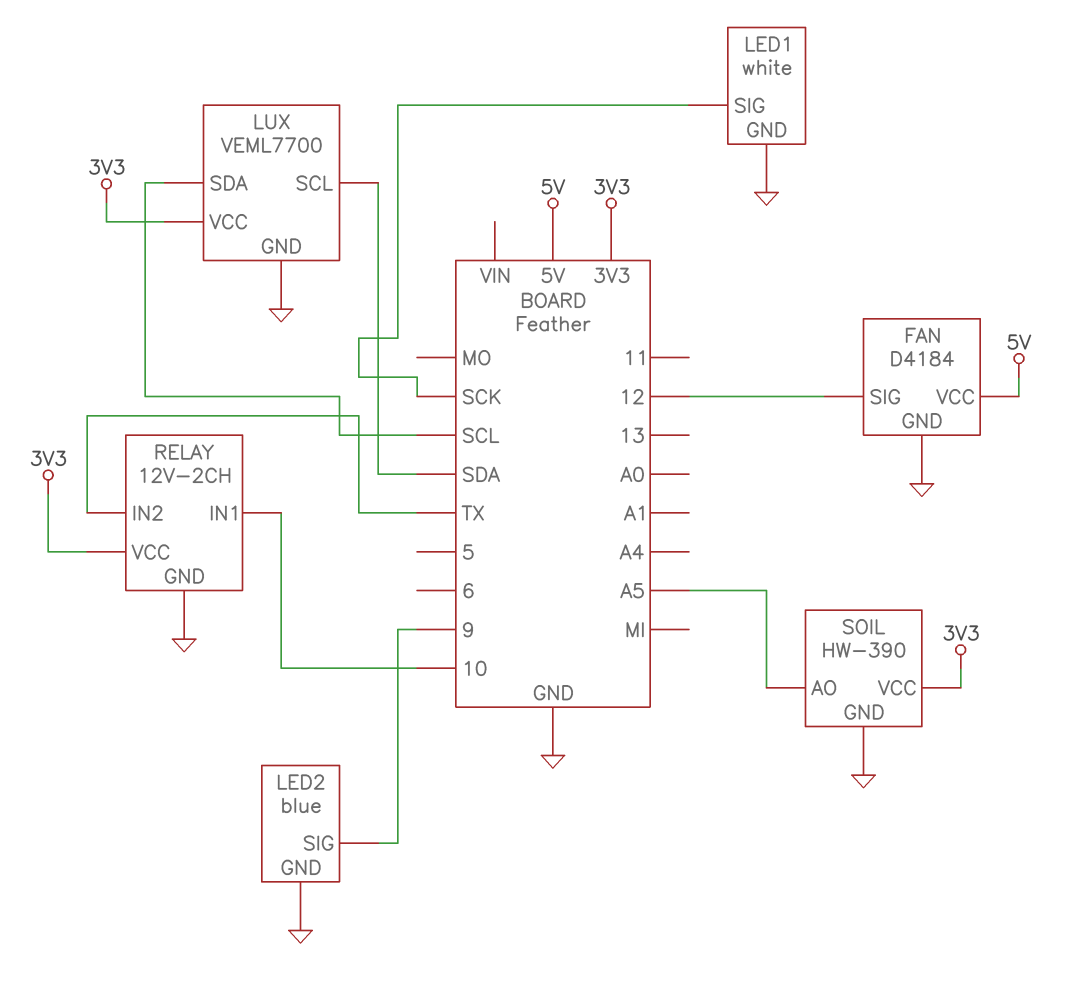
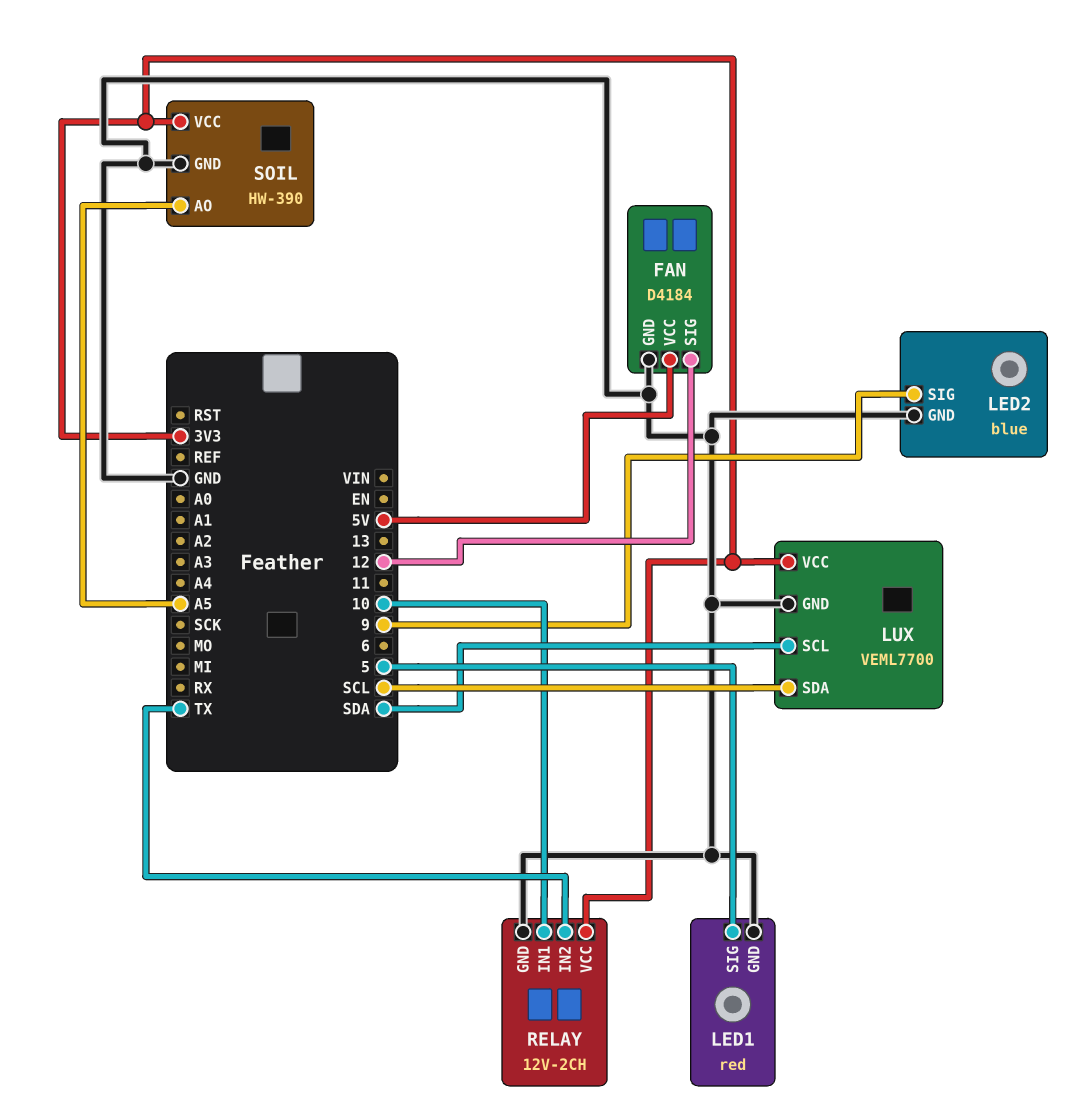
LED1: white -> red
LED1 pin SIG: SCK -> 5

